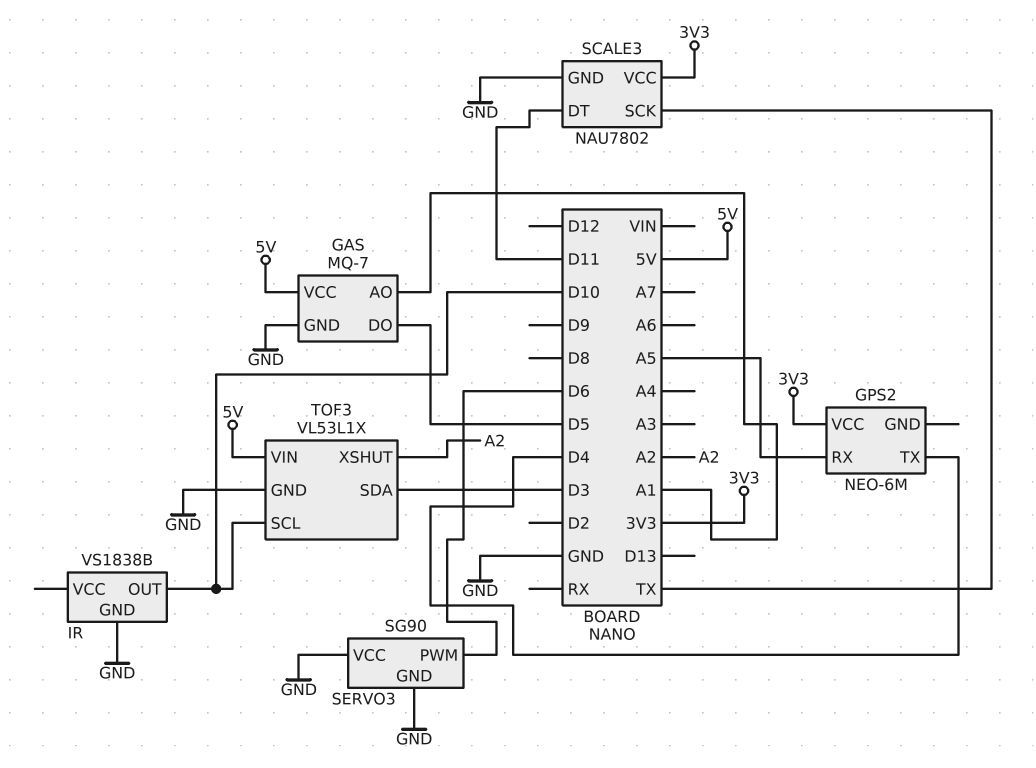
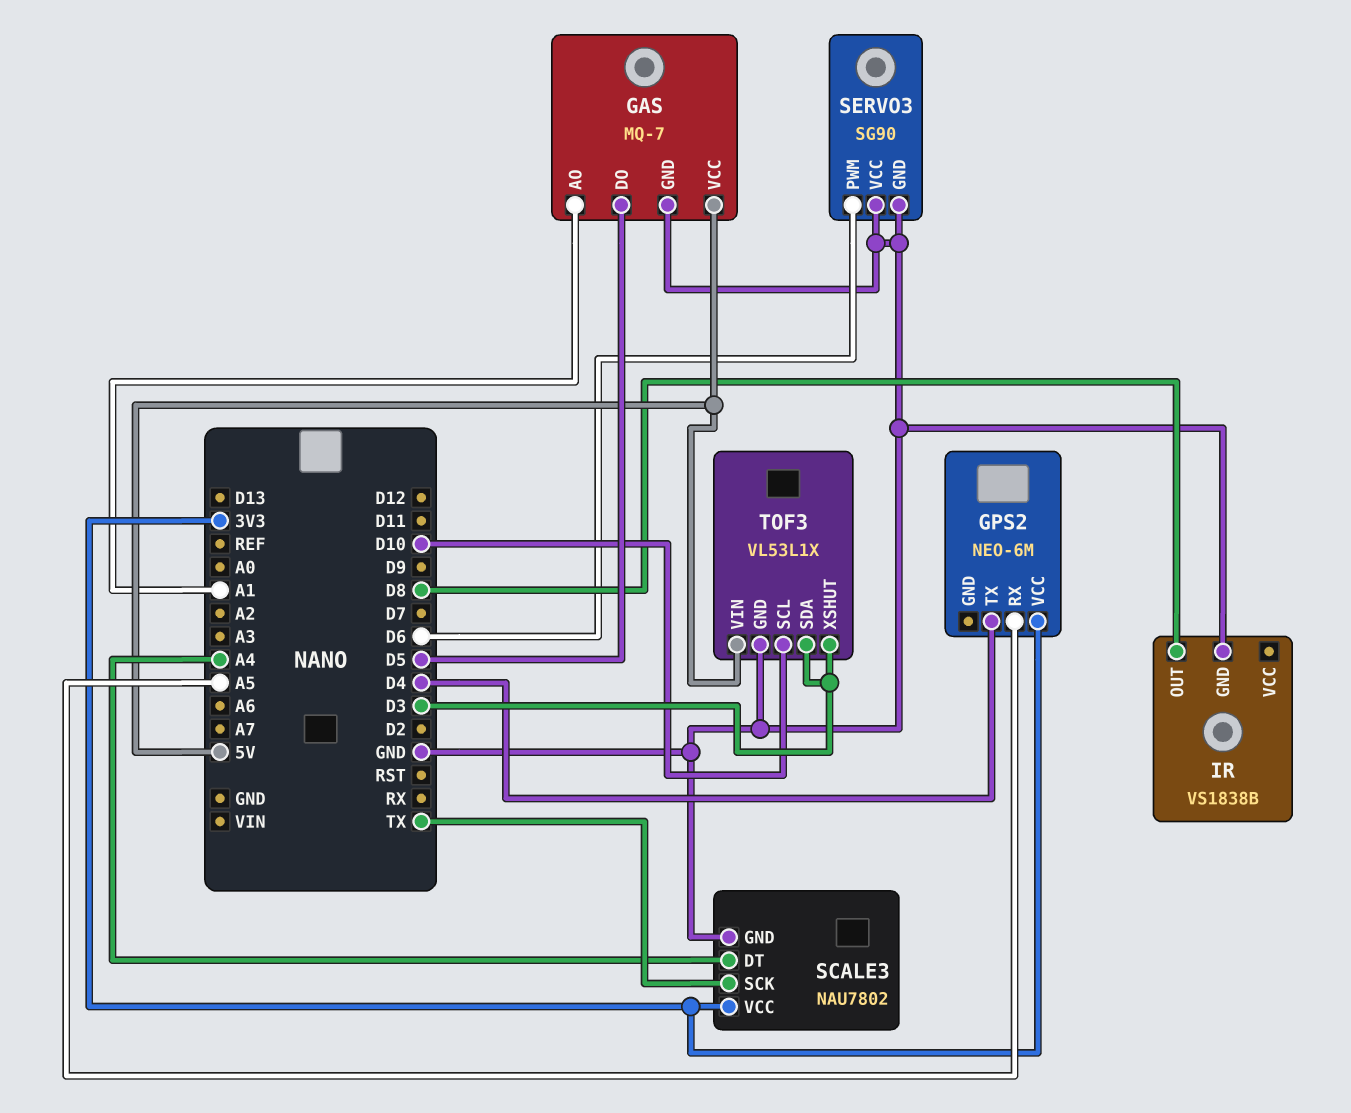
IR pin OUT: D10 -> D8
SCALE3 pin DT: D11 -> A4
TOF3 pin XSHUT: A2 -> D3

